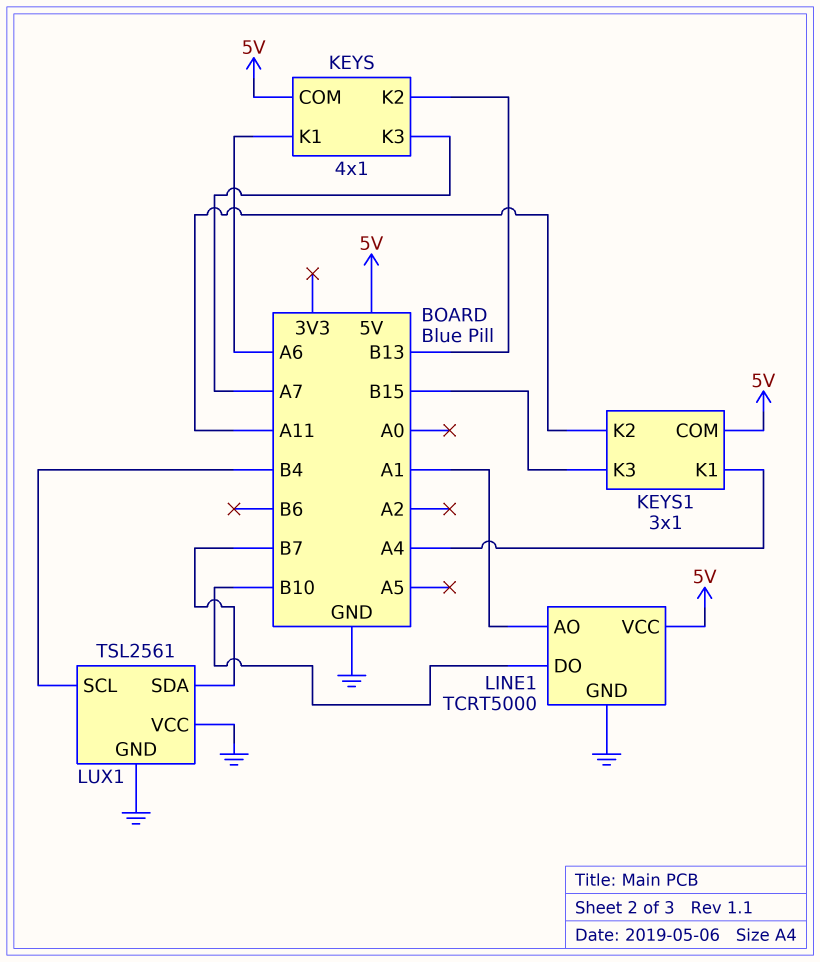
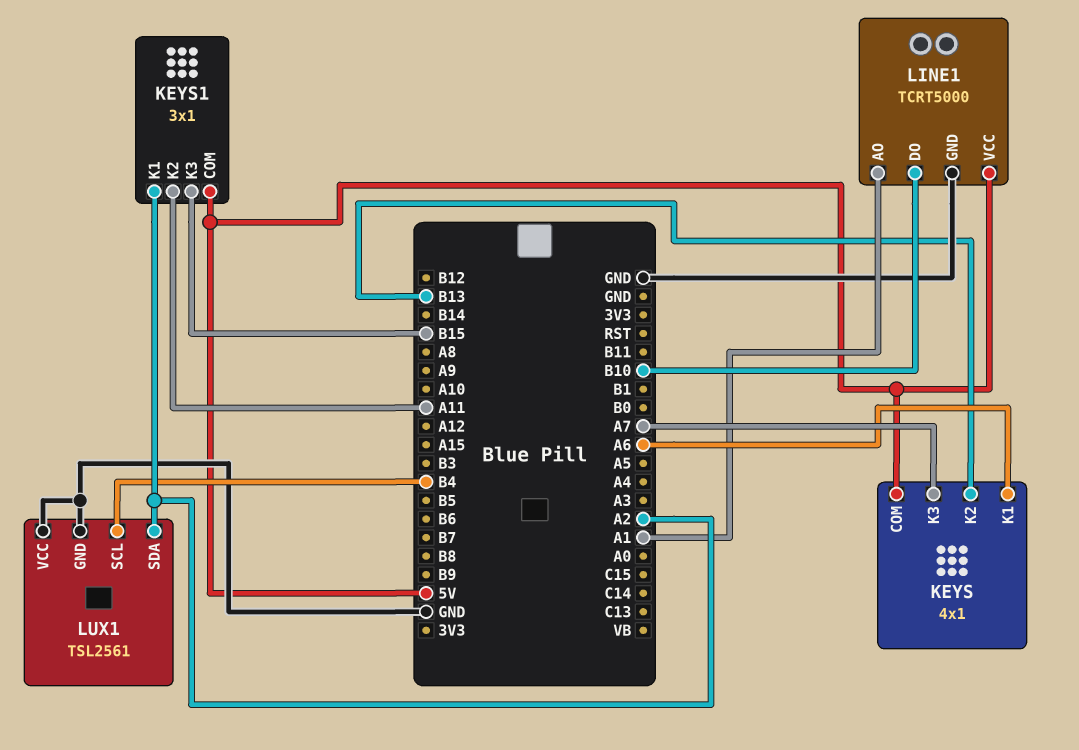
KEYS1 pin K1: A4 -> A2
LUX1 pin SDA: B7 -> A2

